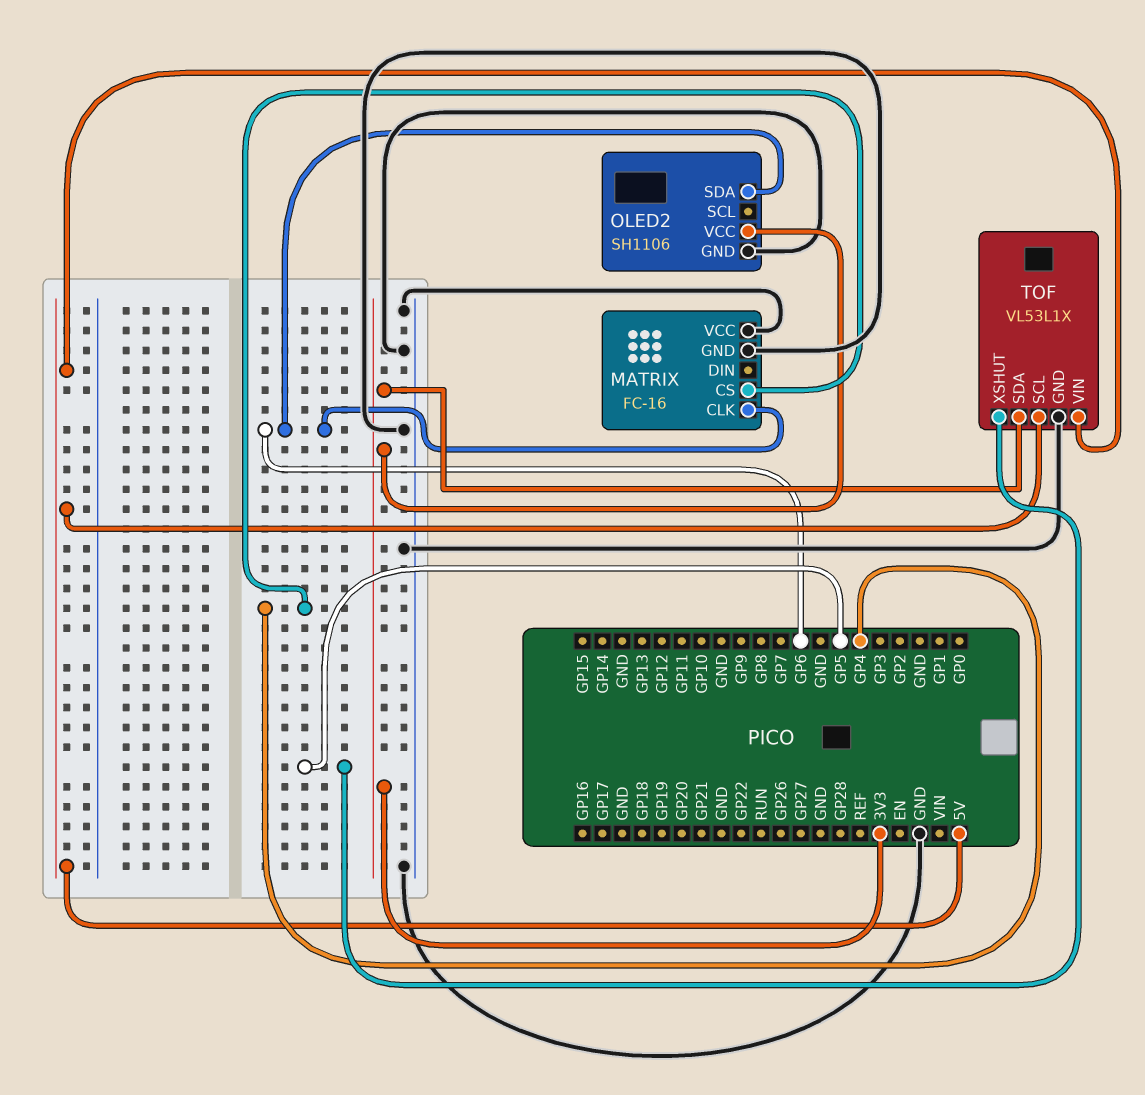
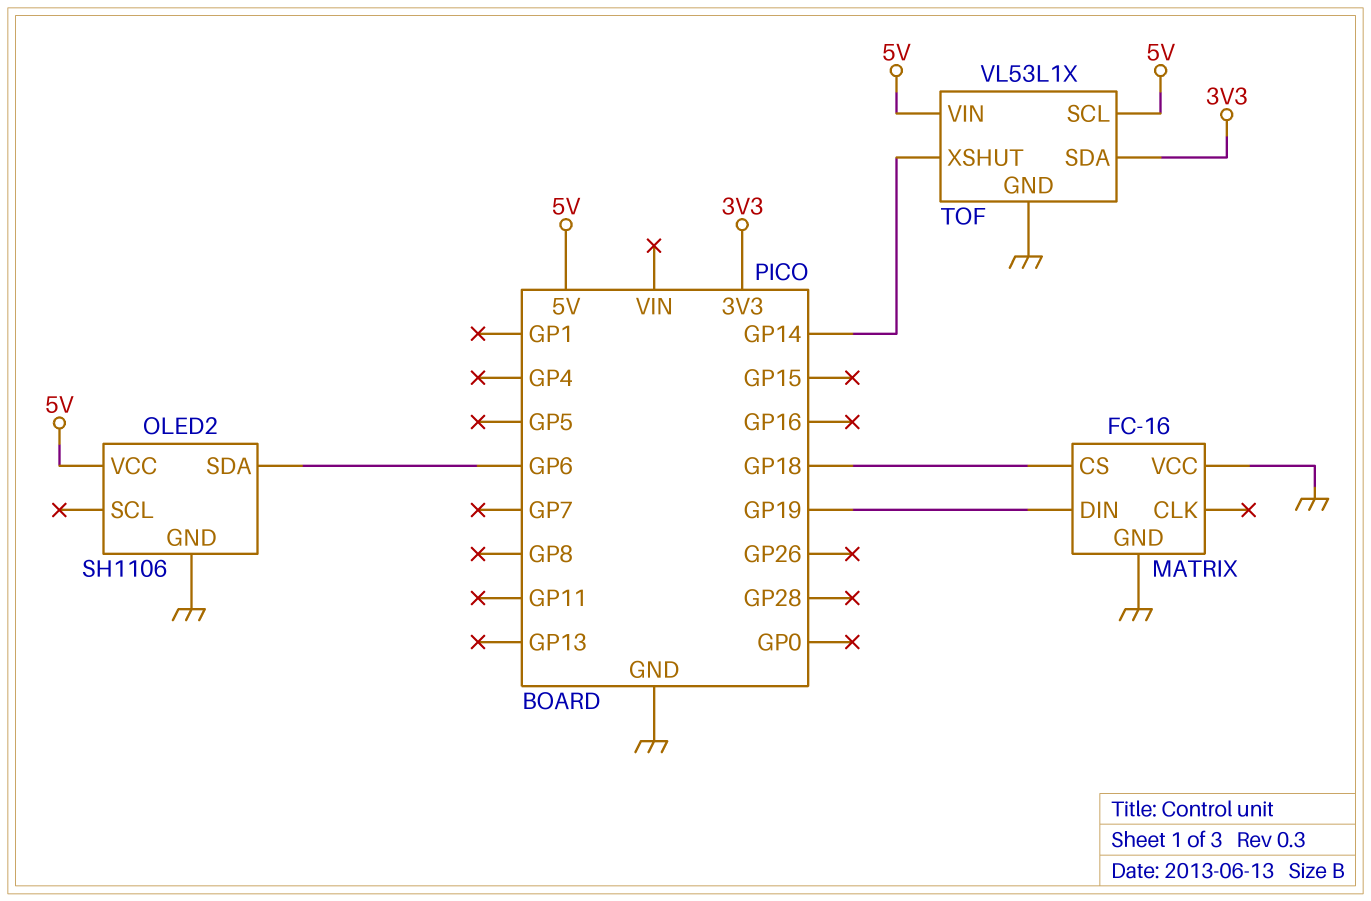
MATRIX pin CLK: GP6 -> none
MATRIX pin CS: GP4 -> GP18
MATRIX pin DIN: none -> GP19
OLED2 pin VCC: 3V3 -> 5V
TOF pin XSHUT: GP5 -> GP14

